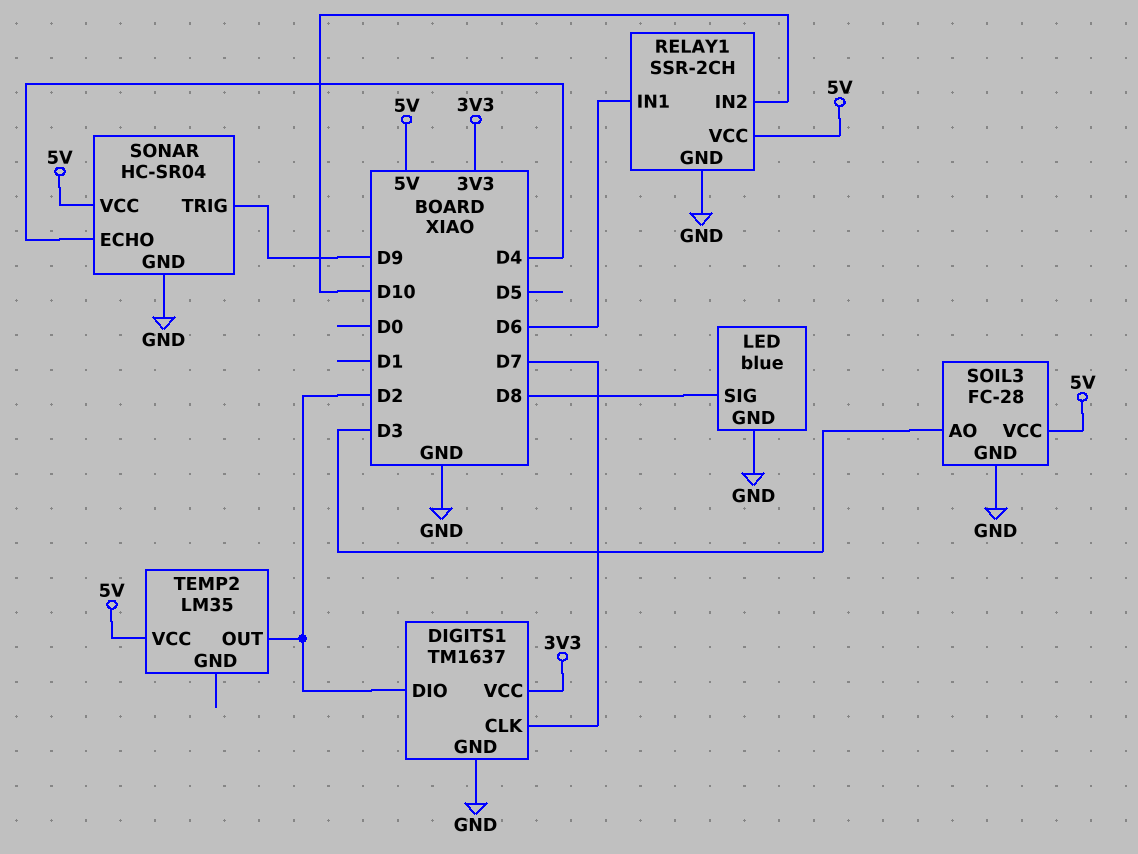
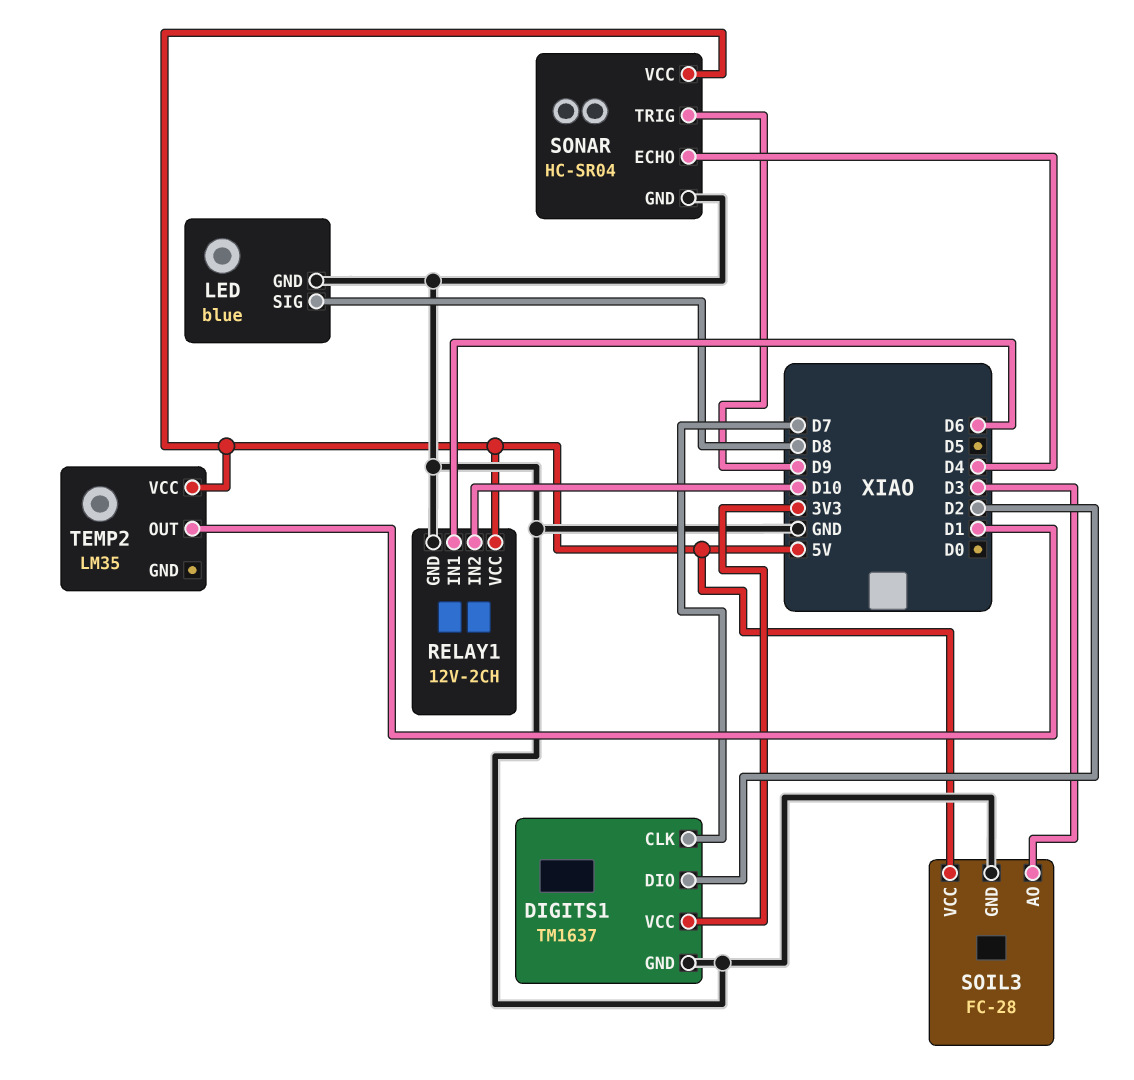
RELAY1: SSR-2CH -> 12V-2CH
TEMP2 pin OUT: D2 -> D1

